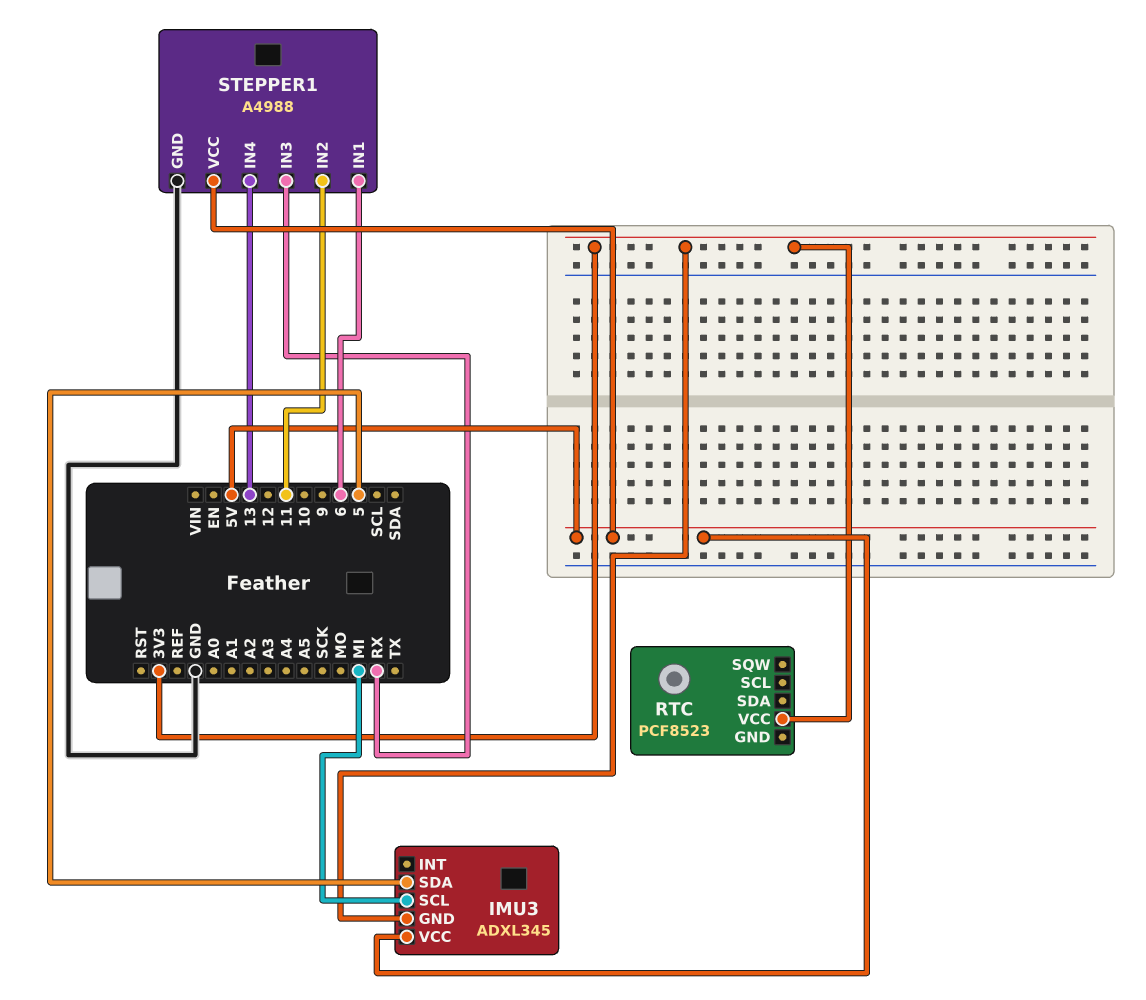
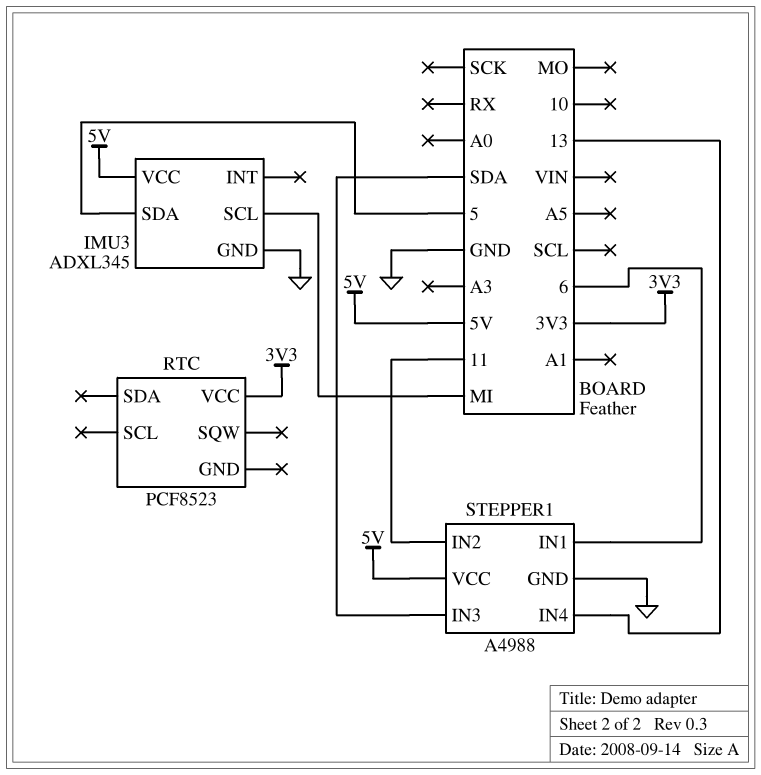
IMU3 pin GND: 3V3 -> GND
STEPPER1 pin IN3: RX -> SDA

